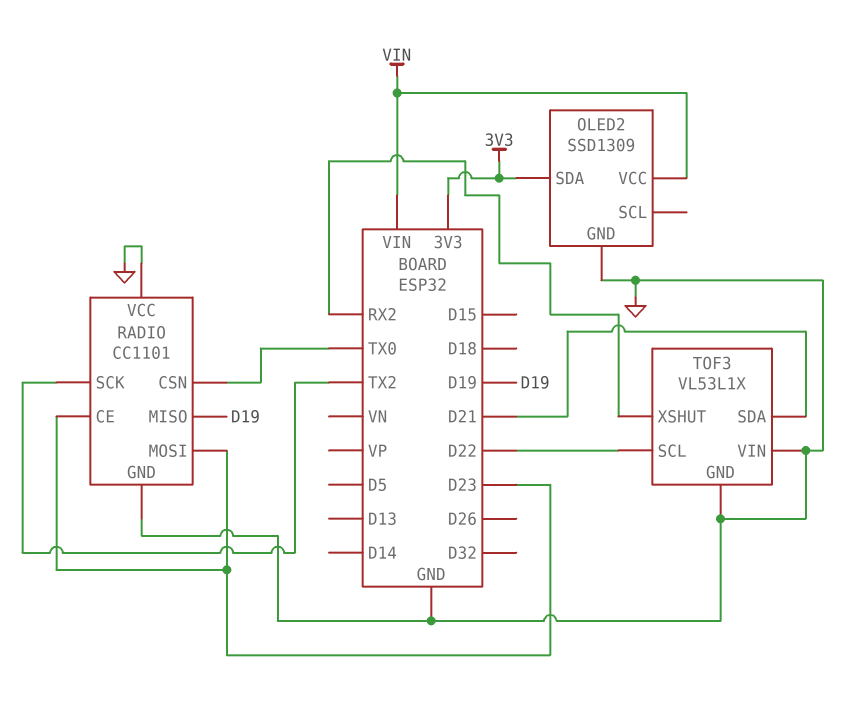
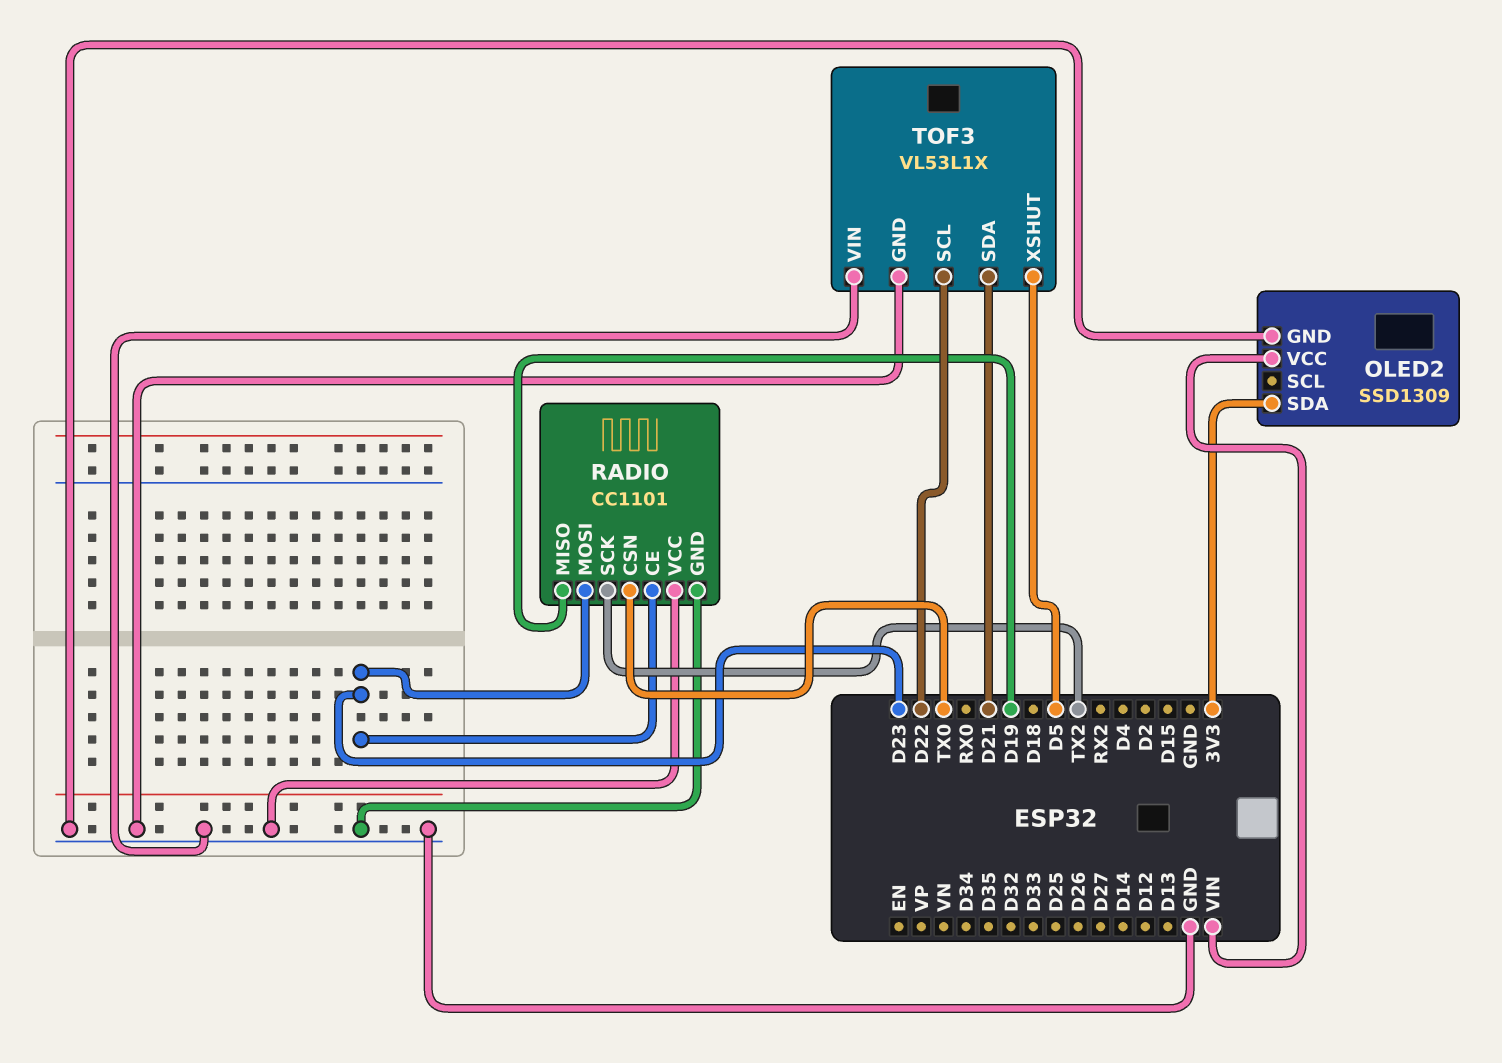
TOF3 pin XSHUT: RX2 -> D5

